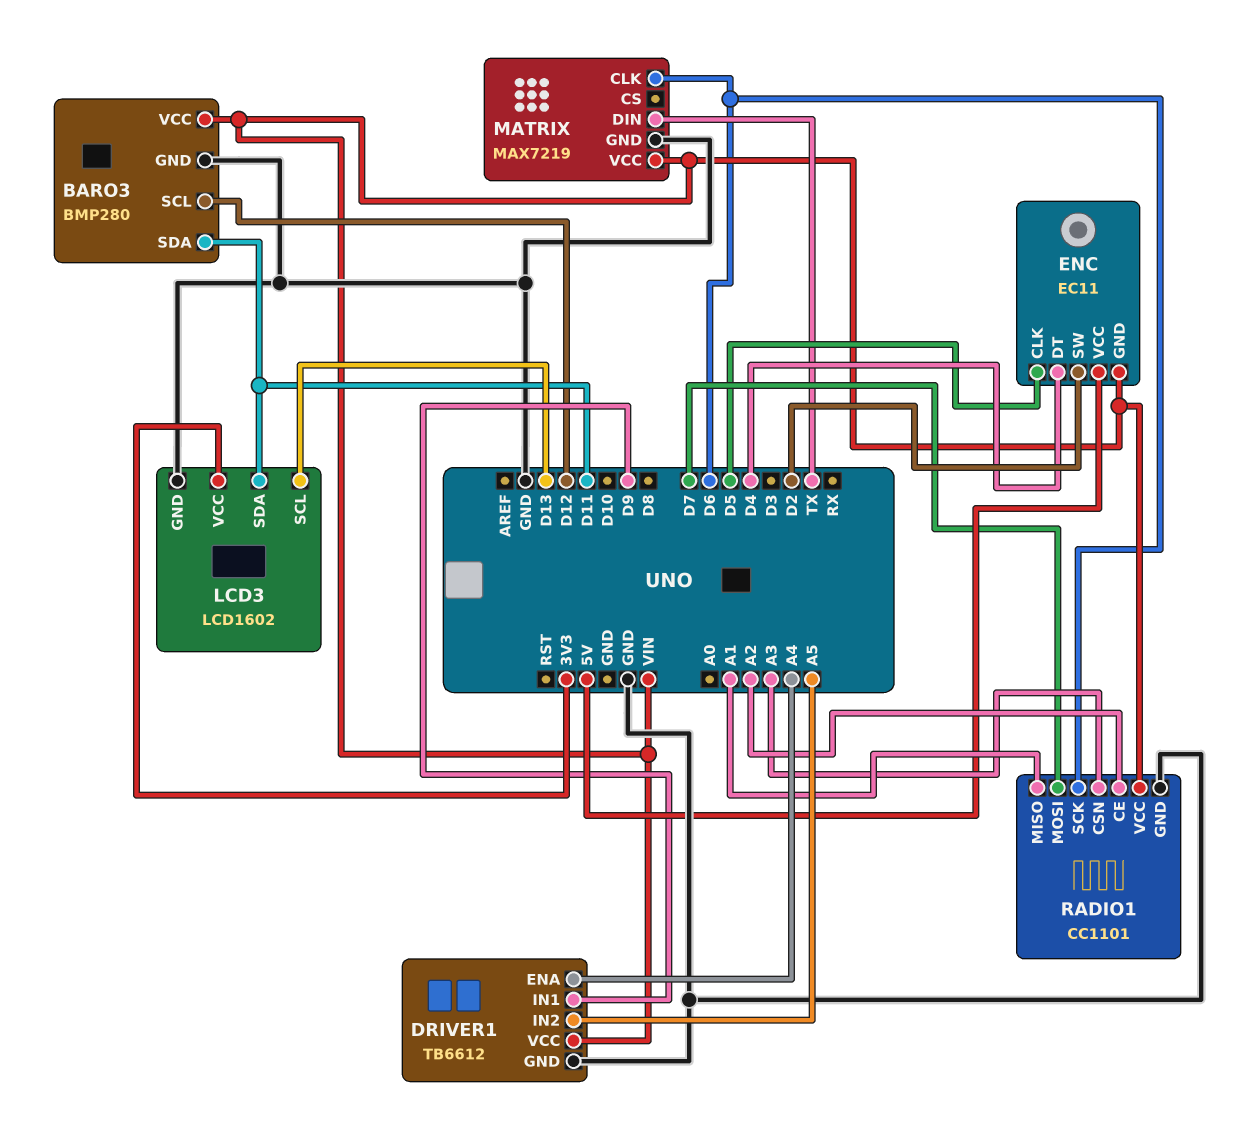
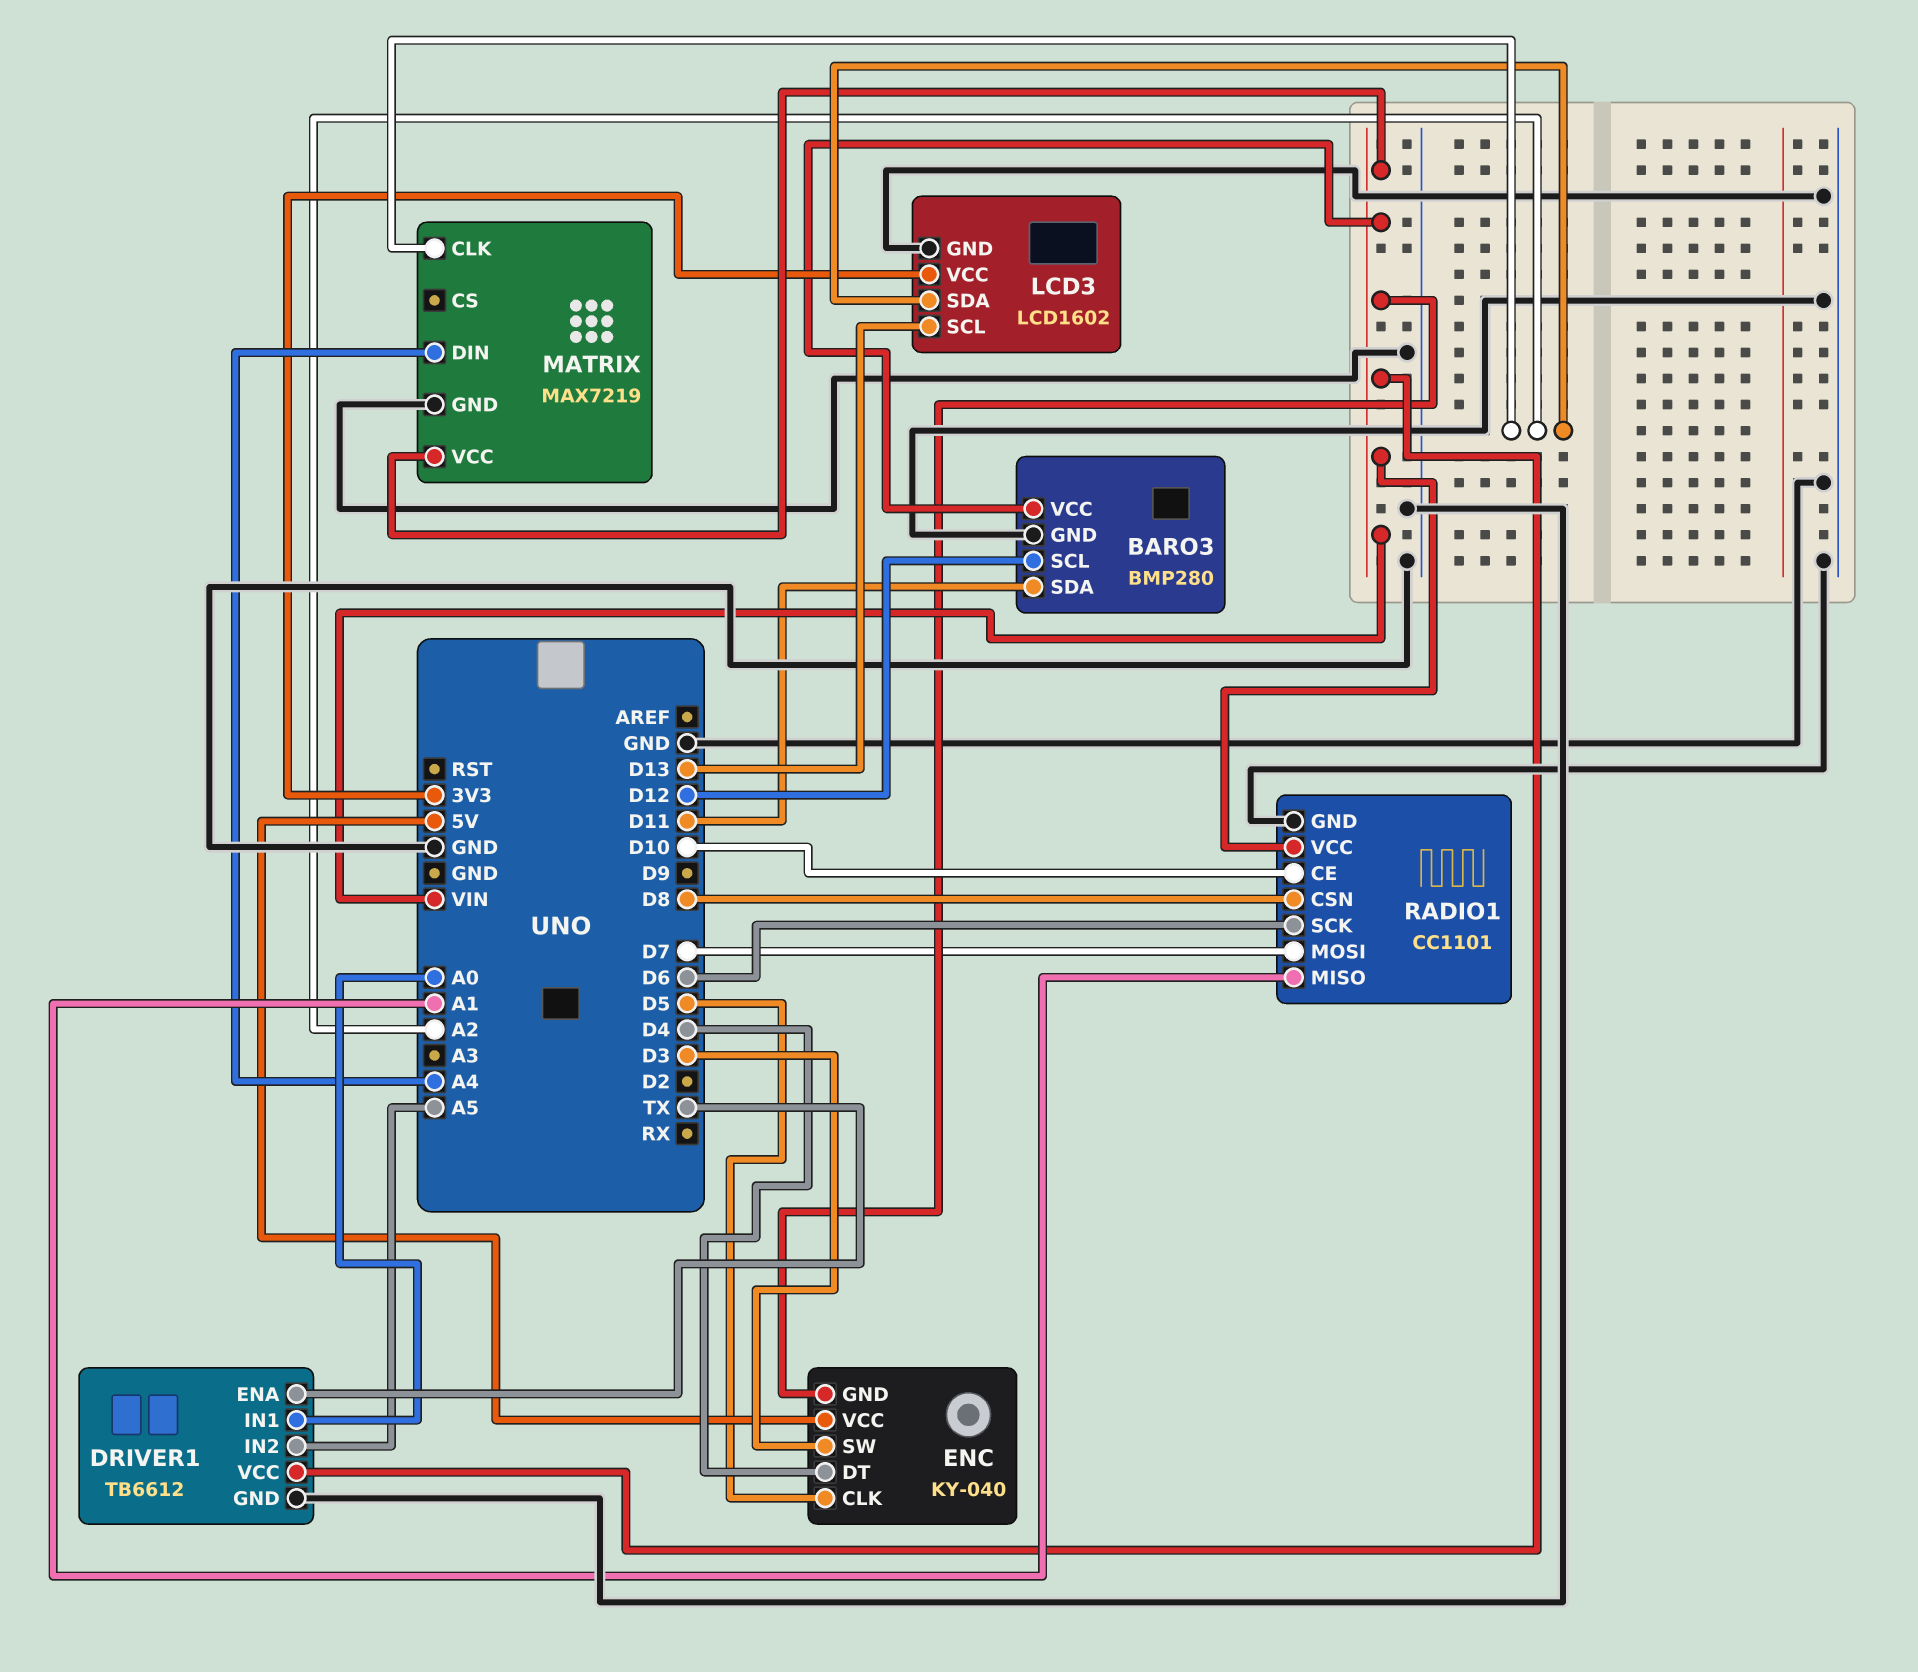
DRIVER1 pin ENA: A4 -> TX
DRIVER1 pin IN1: D9 -> A0
ENC: EC11 -> KY-040
ENC pin SW: D2 -> D3
LCD3 pin SDA: D11 -> A2
MATRIX pin CLK: D6 -> A2
MATRIX pin DIN: TX -> A4
RADIO1 pin CE: A2 -> D10
RADIO1 pin CSN: A3 -> D8

